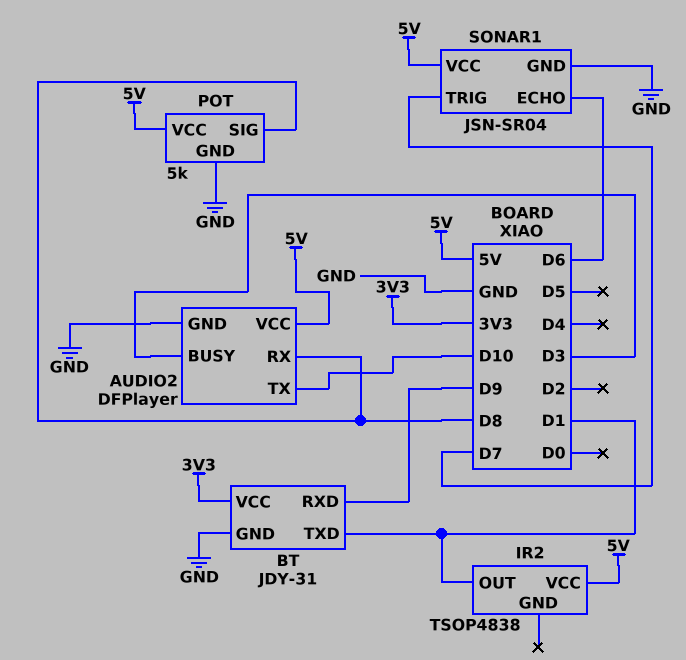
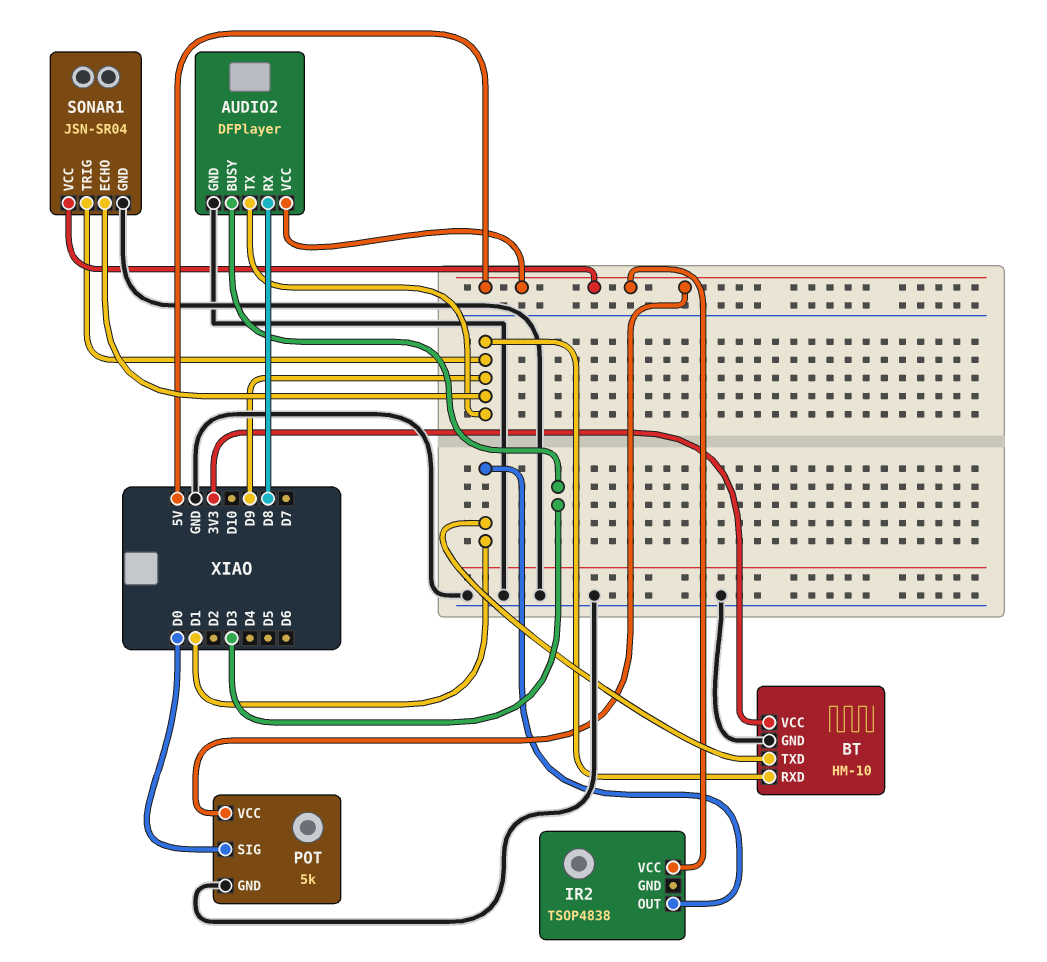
AUDIO2 pin TX: D10 -> D9
BT: JDY-31 -> HM-10
POT pin SIG: D8 -> D0
SONAR1 pin ECHO: D6 -> D9
SONAR1 pin TRIG: D7 -> D9

